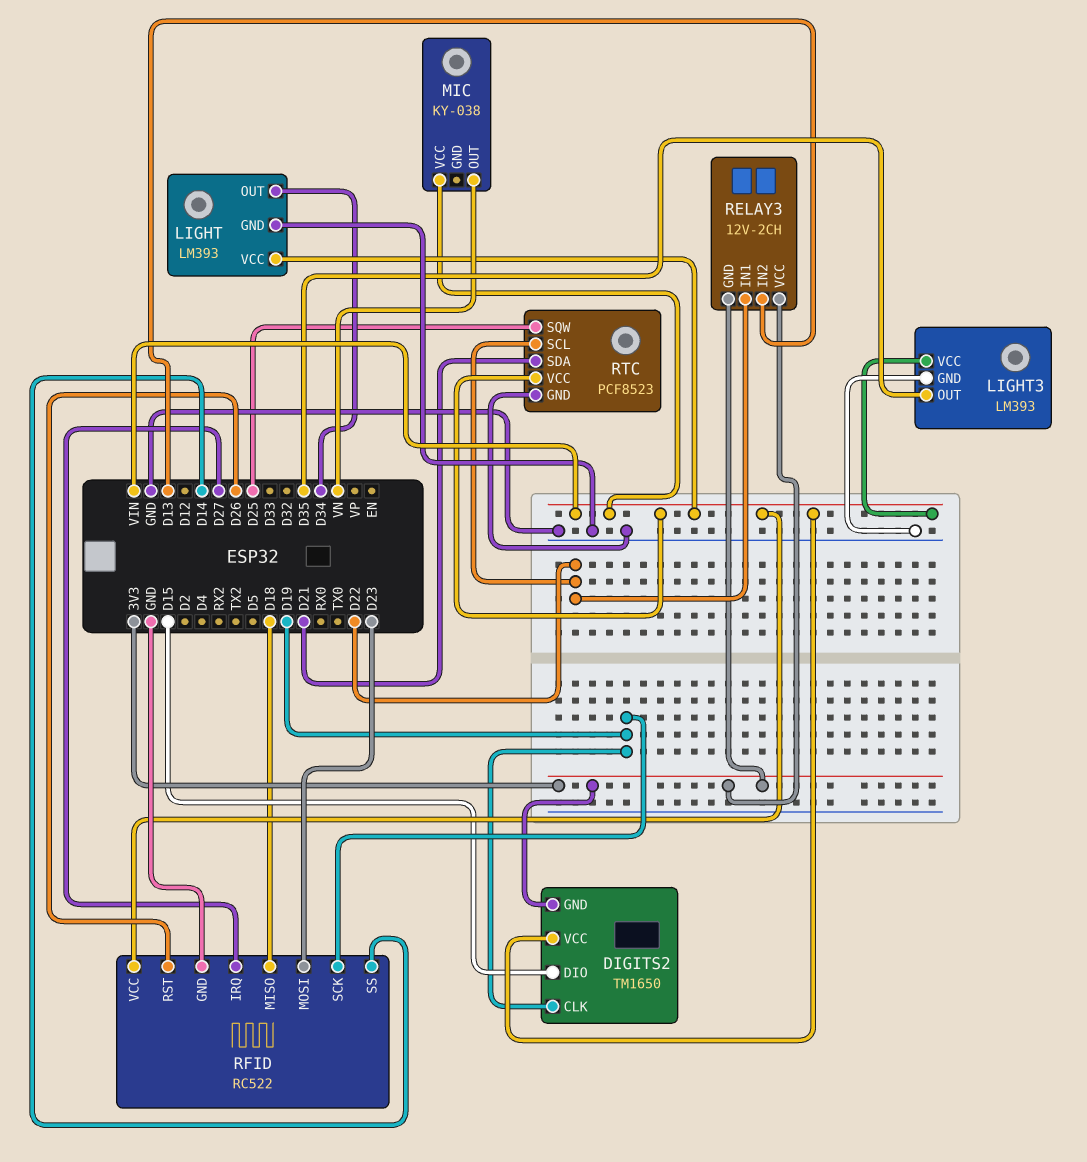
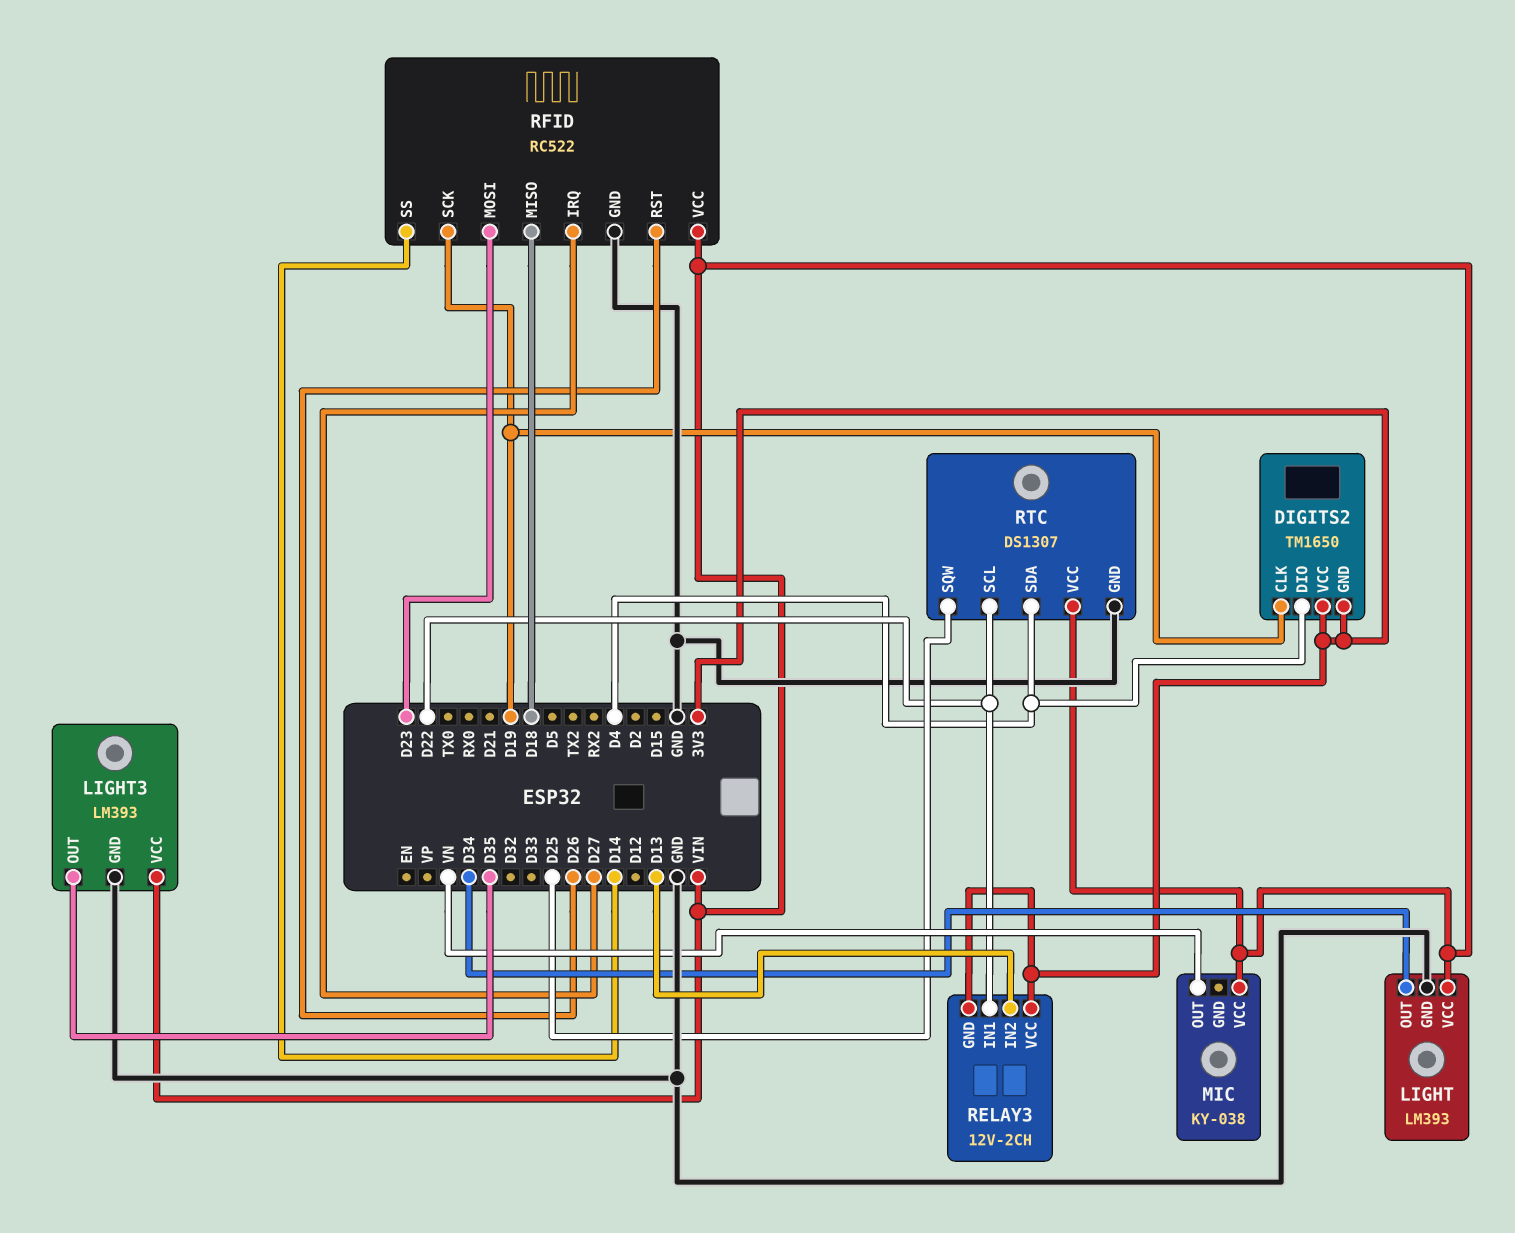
DIGITS2 pin DIO: D15 -> D4
DIGITS2 pin VCC: VIN -> 3V3
RTC: PCF8523 -> DS1307
RTC pin SDA: D21 -> D4

